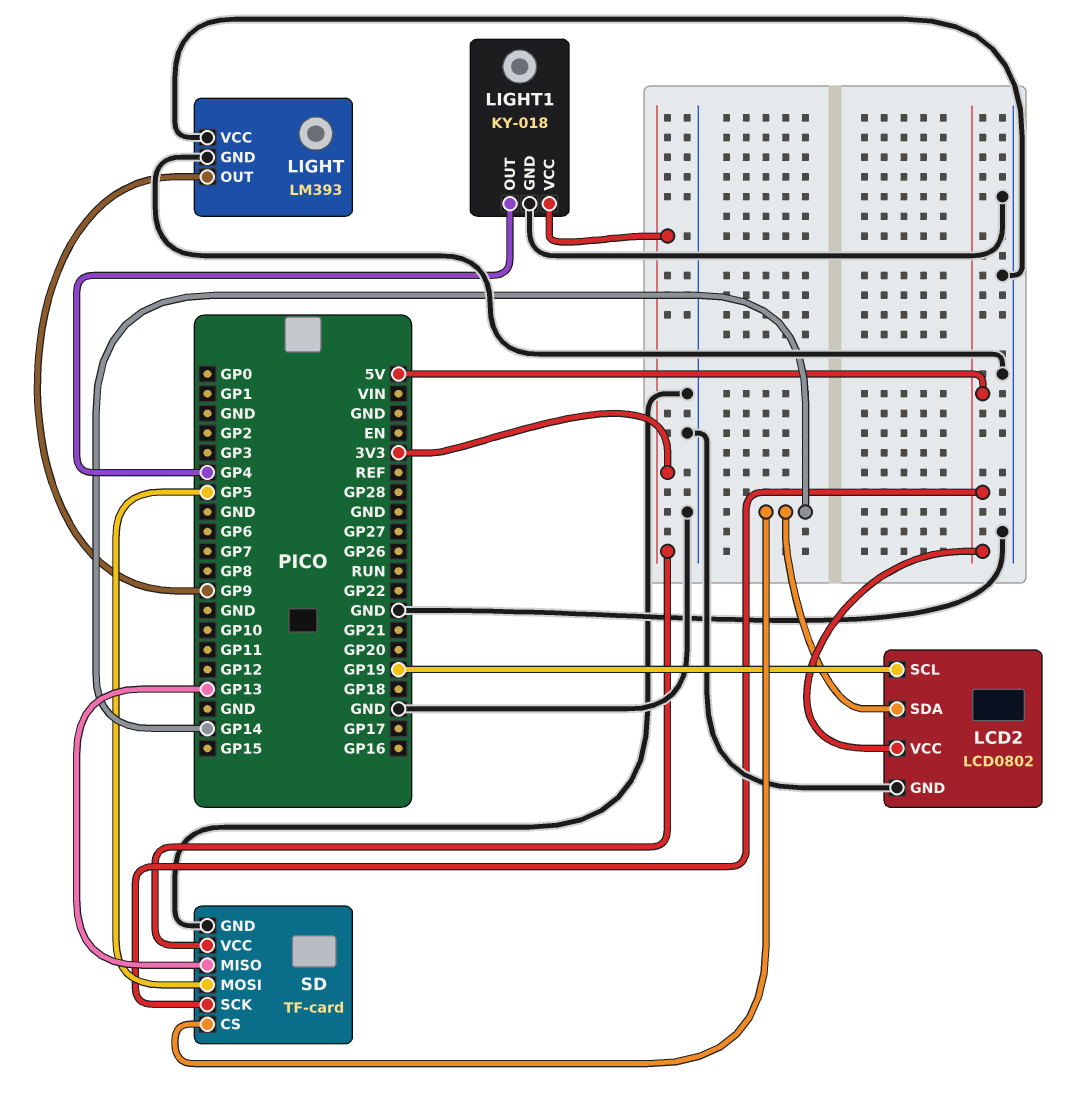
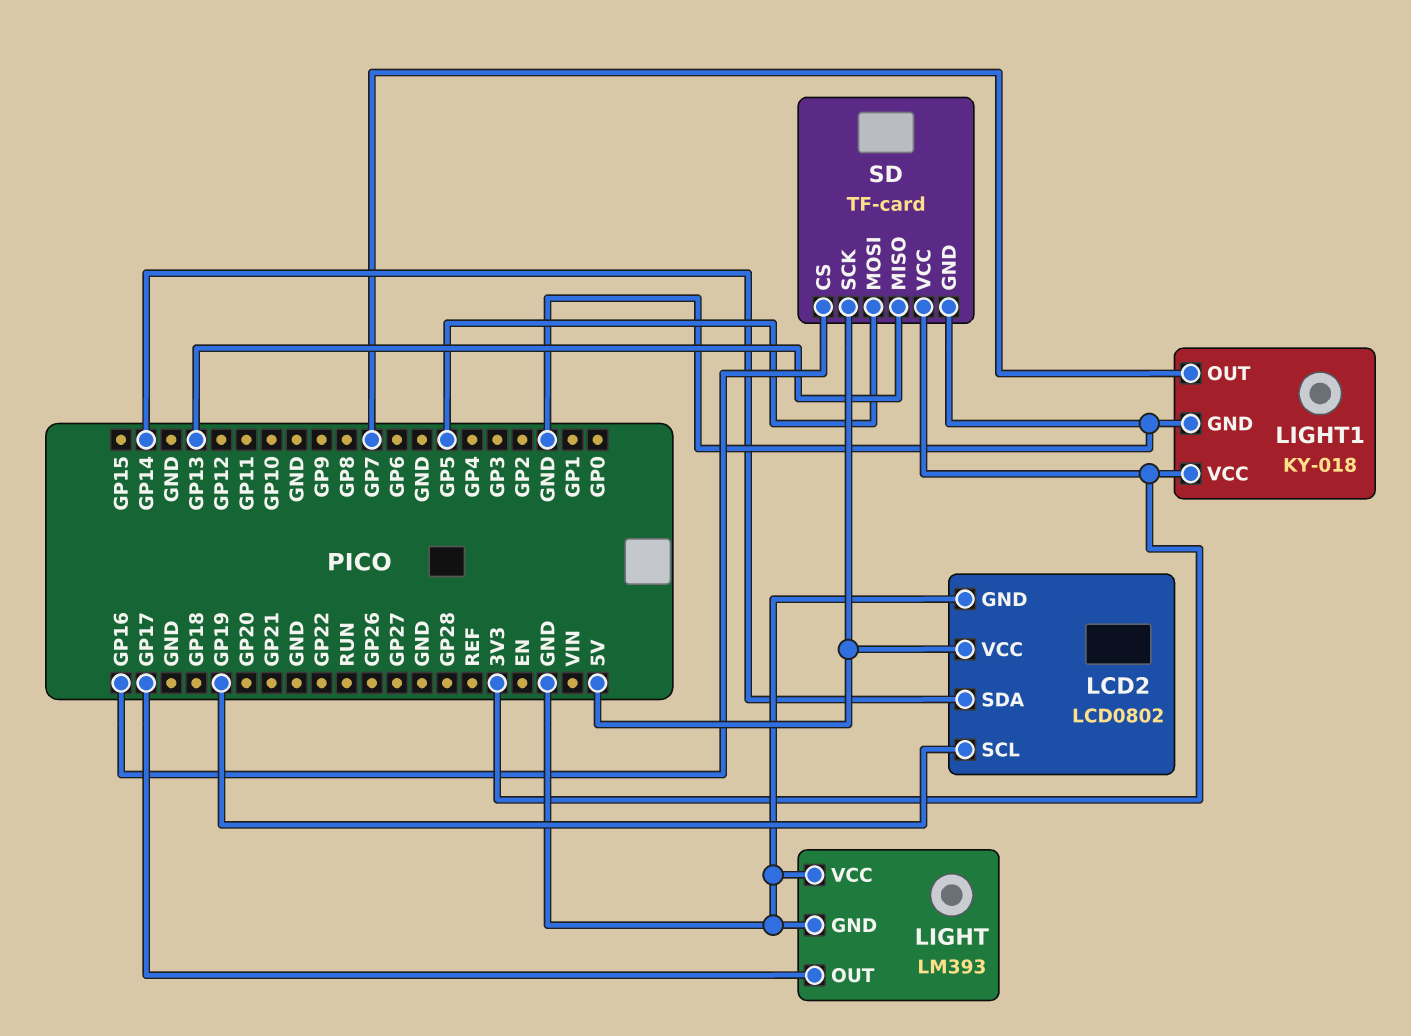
LIGHT pin OUT: GP9 -> GP17
LIGHT1 pin OUT: GP4 -> GP7
SD pin CS: GP14 -> GP16

